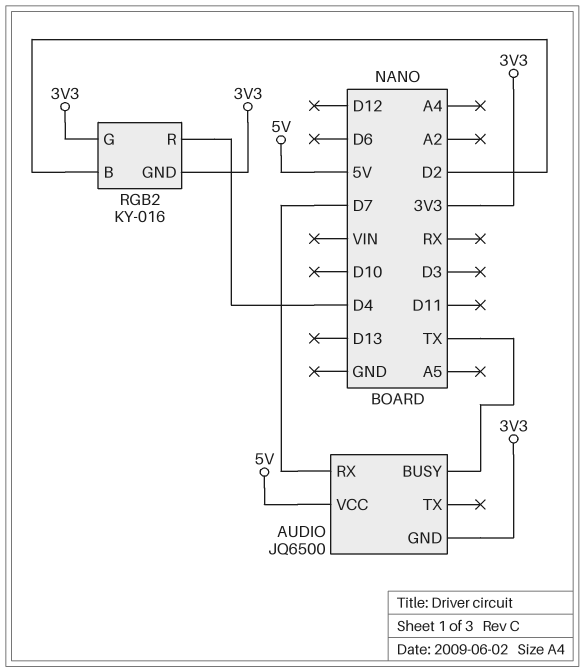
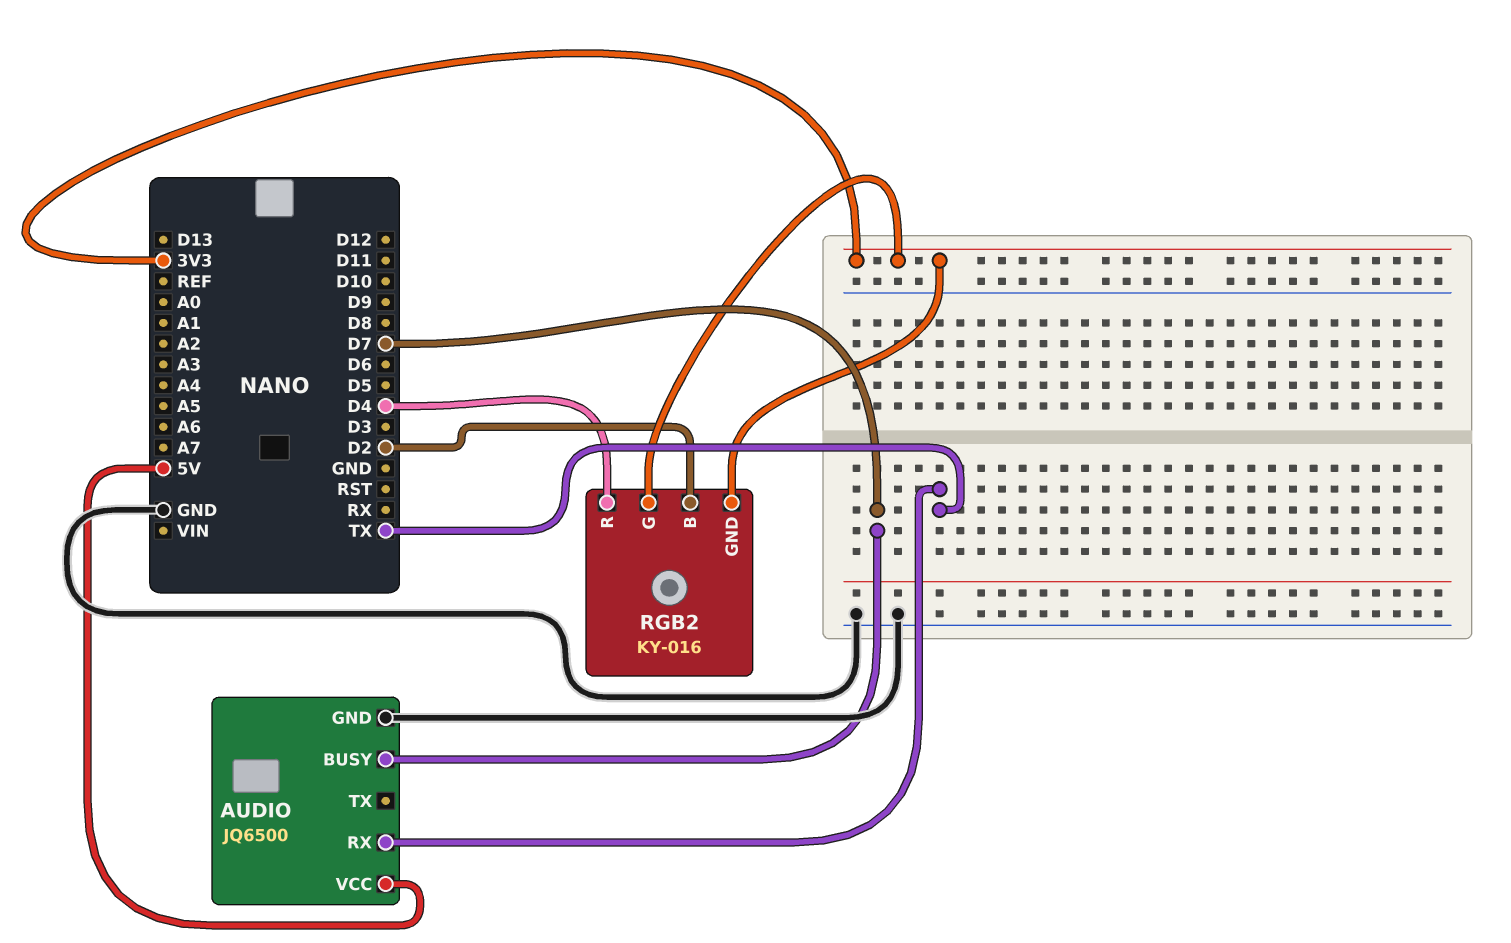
AUDIO pin BUSY: TX -> D7
AUDIO pin GND: 3V3 -> GND
AUDIO pin RX: D7 -> TX

